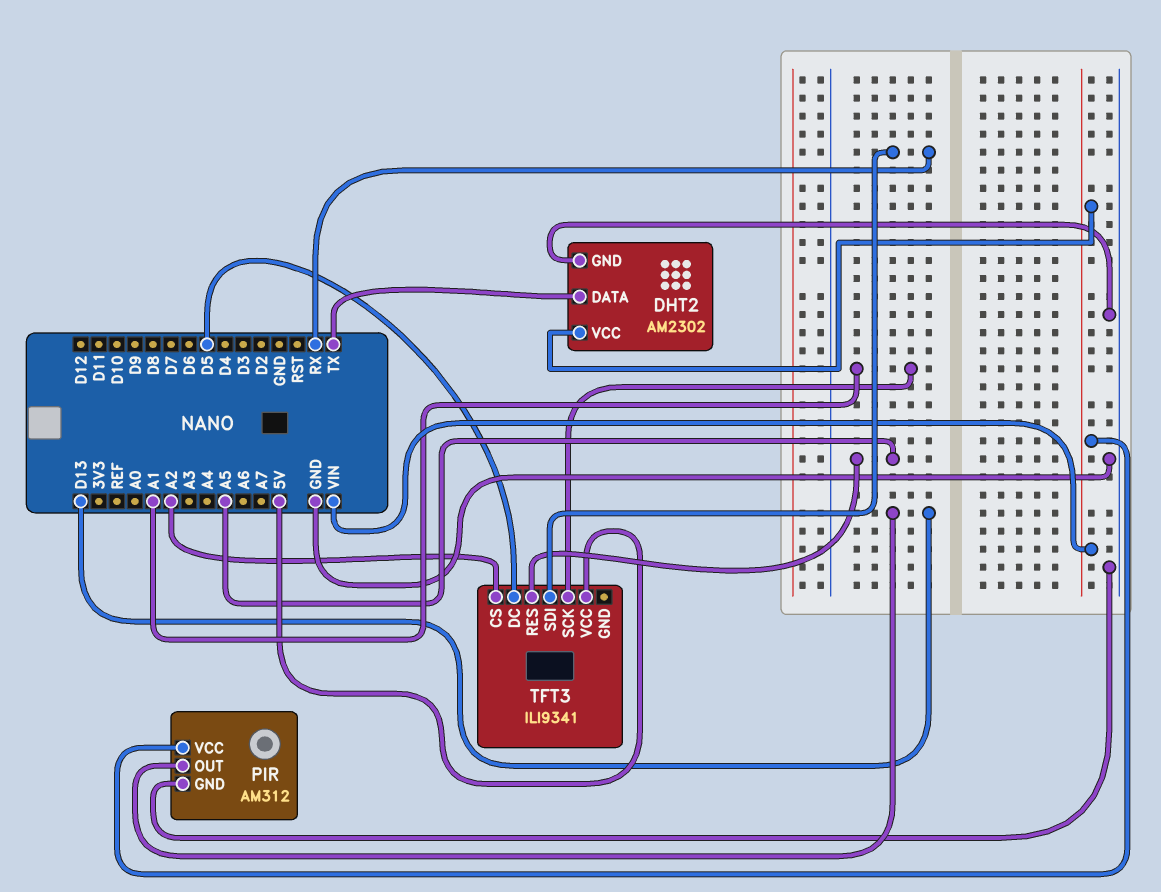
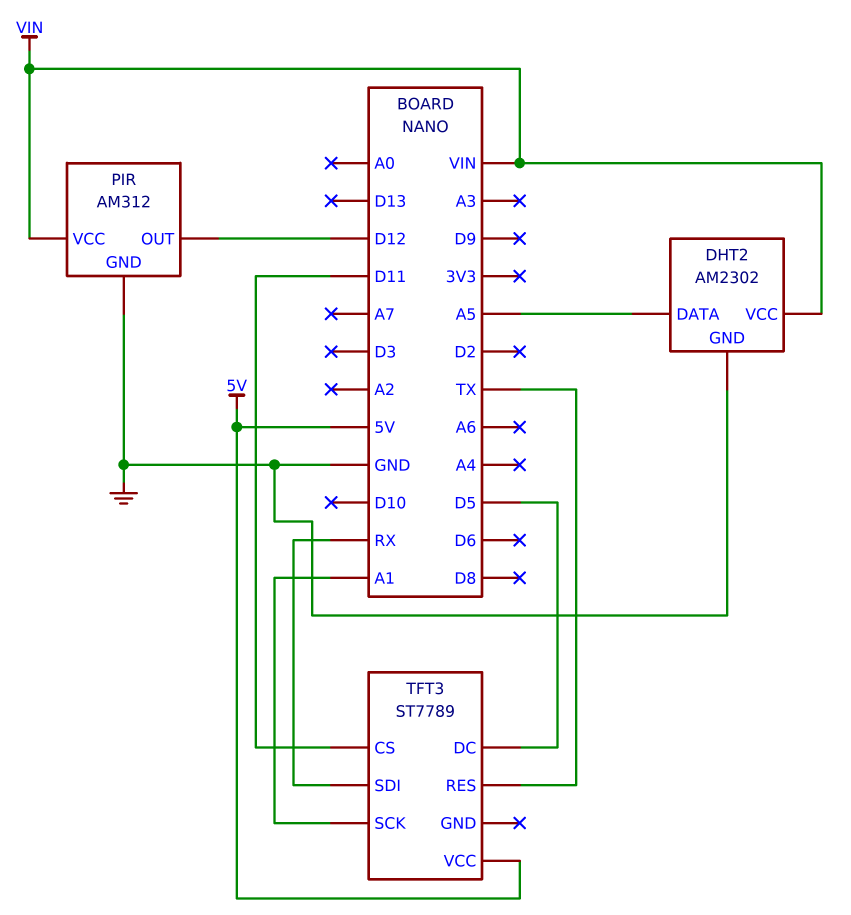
DHT2 pin DATA: TX -> A5
PIR pin OUT: D13 -> D12
TFT3: ILI9341 -> ST7789
TFT3 pin CS: A2 -> D11
TFT3 pin RES: A5 -> TX

